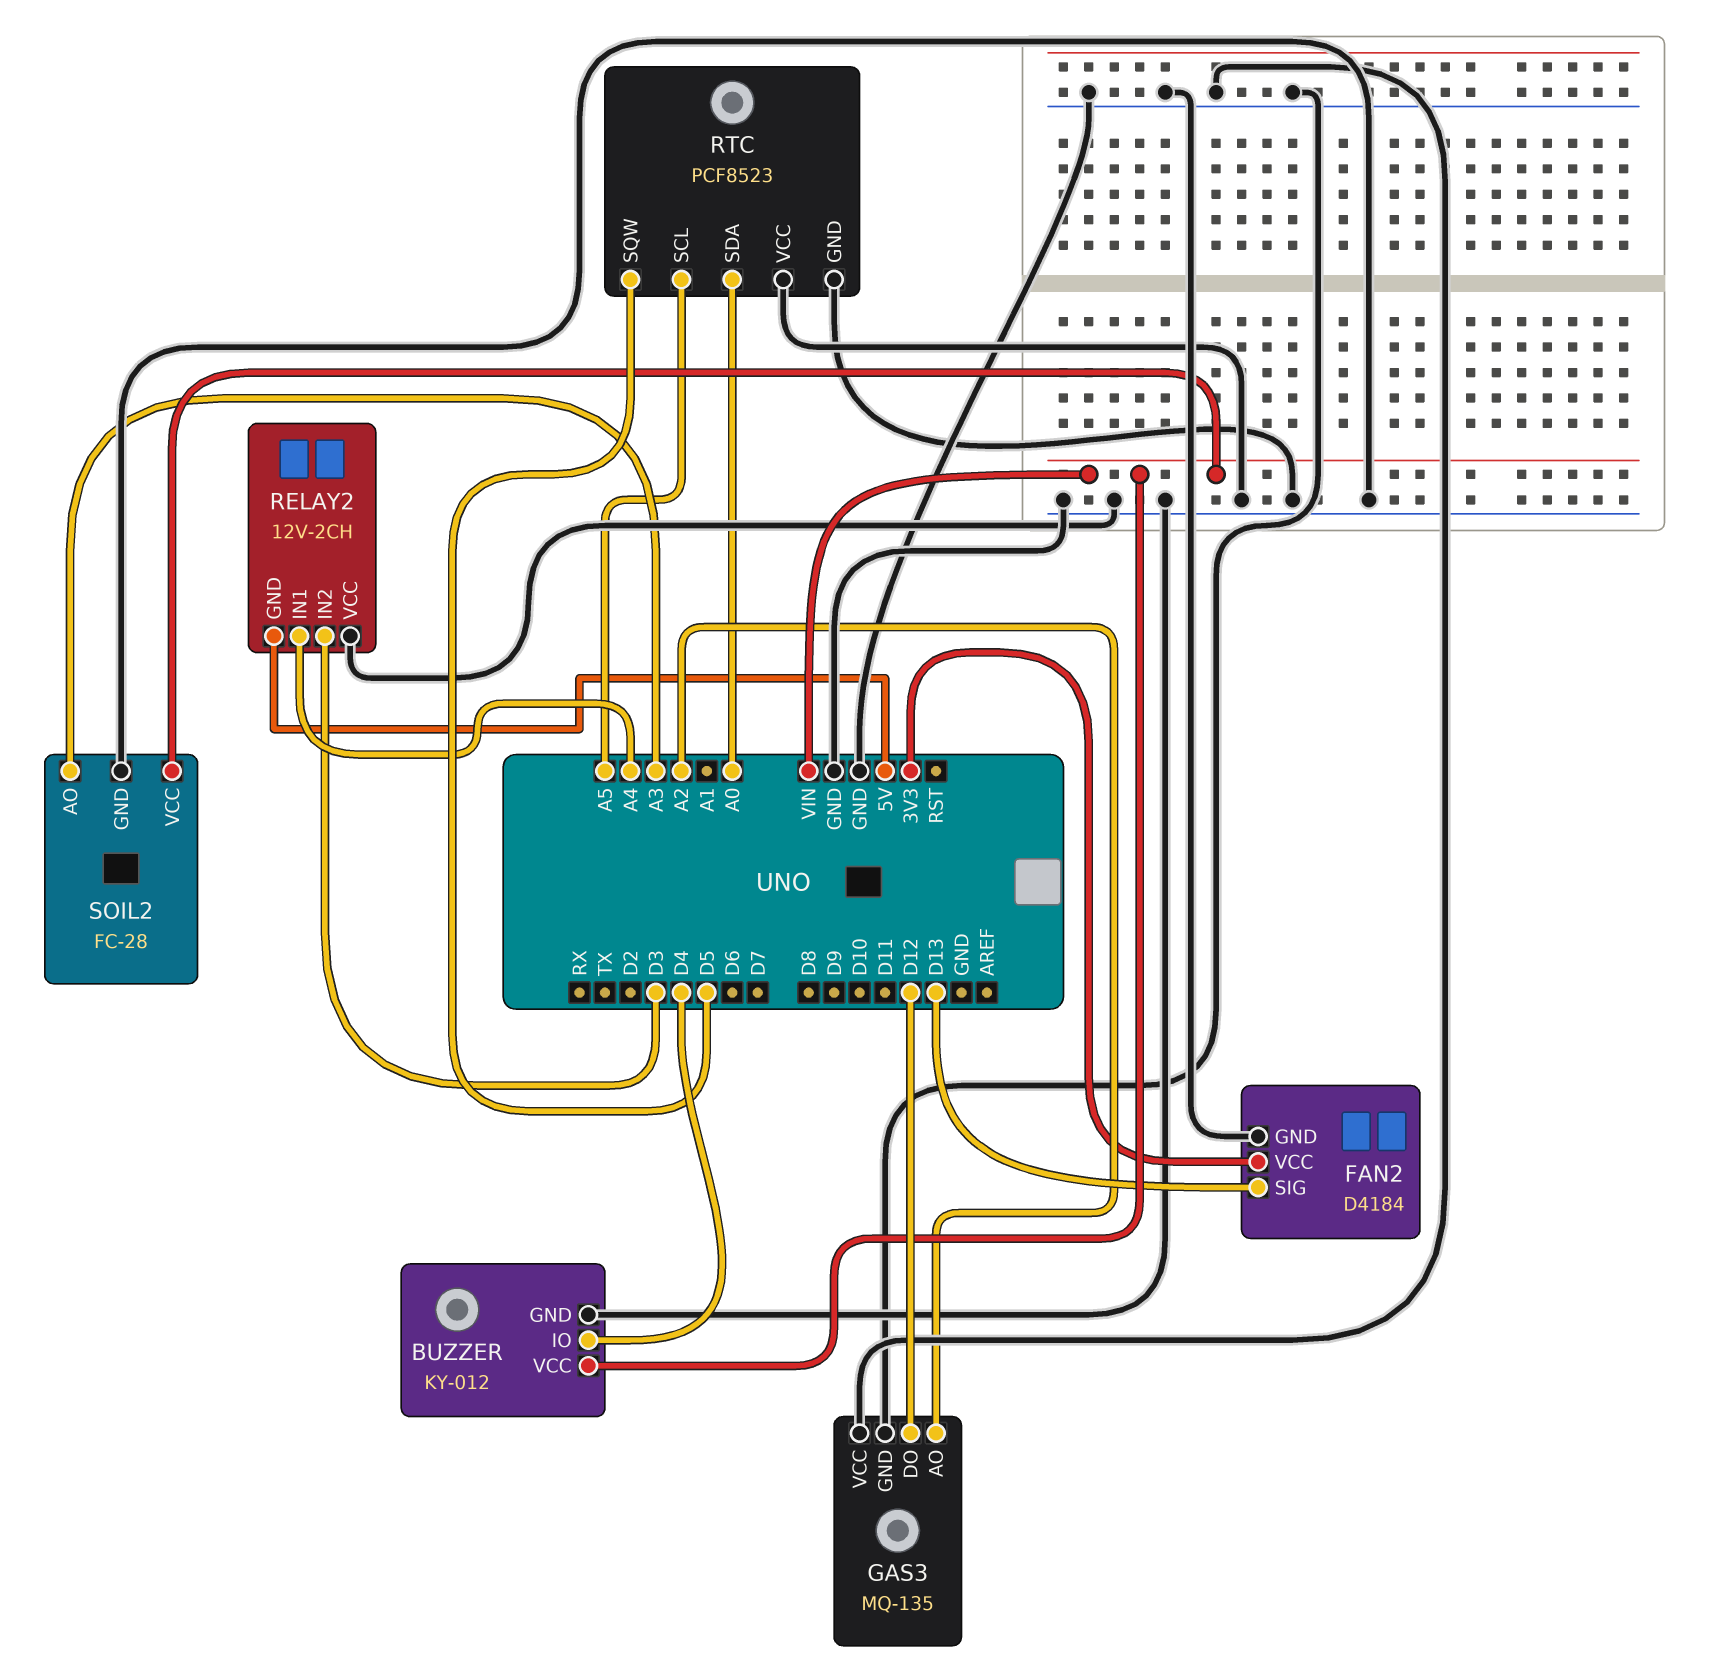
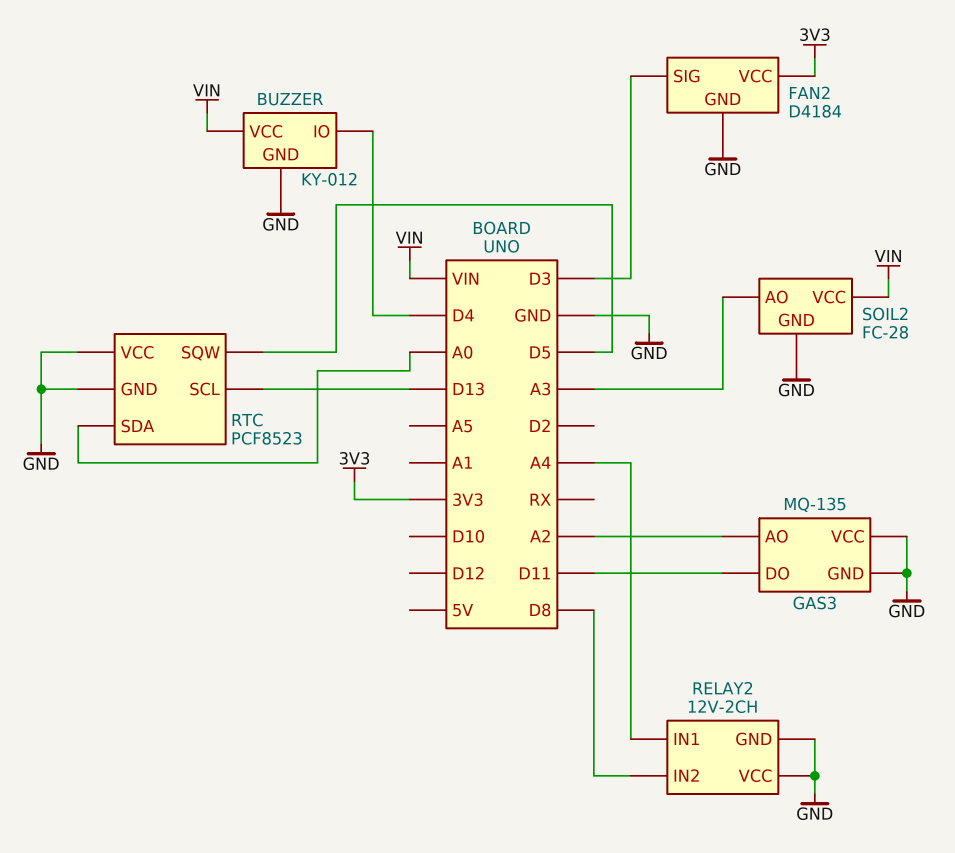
FAN2 pin SIG: D13 -> D3
GAS3 pin DO: D12 -> D11
RELAY2 pin GND: 5V -> GND
RELAY2 pin IN2: D3 -> D8
RTC pin SCL: A5 -> D13

